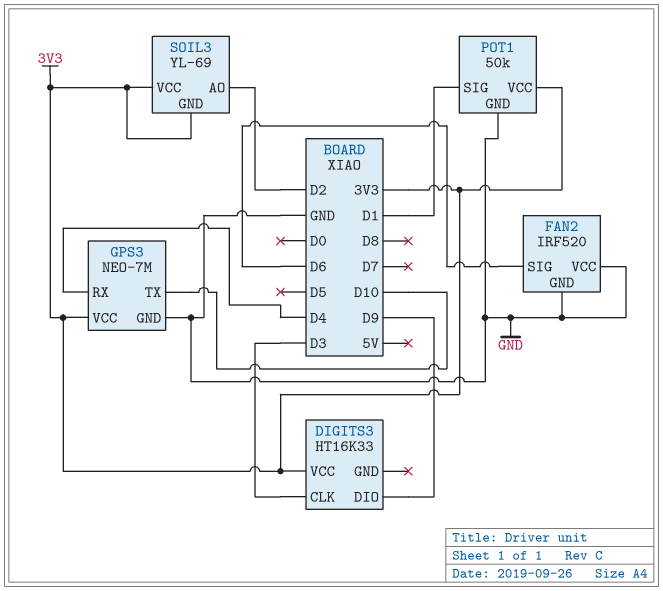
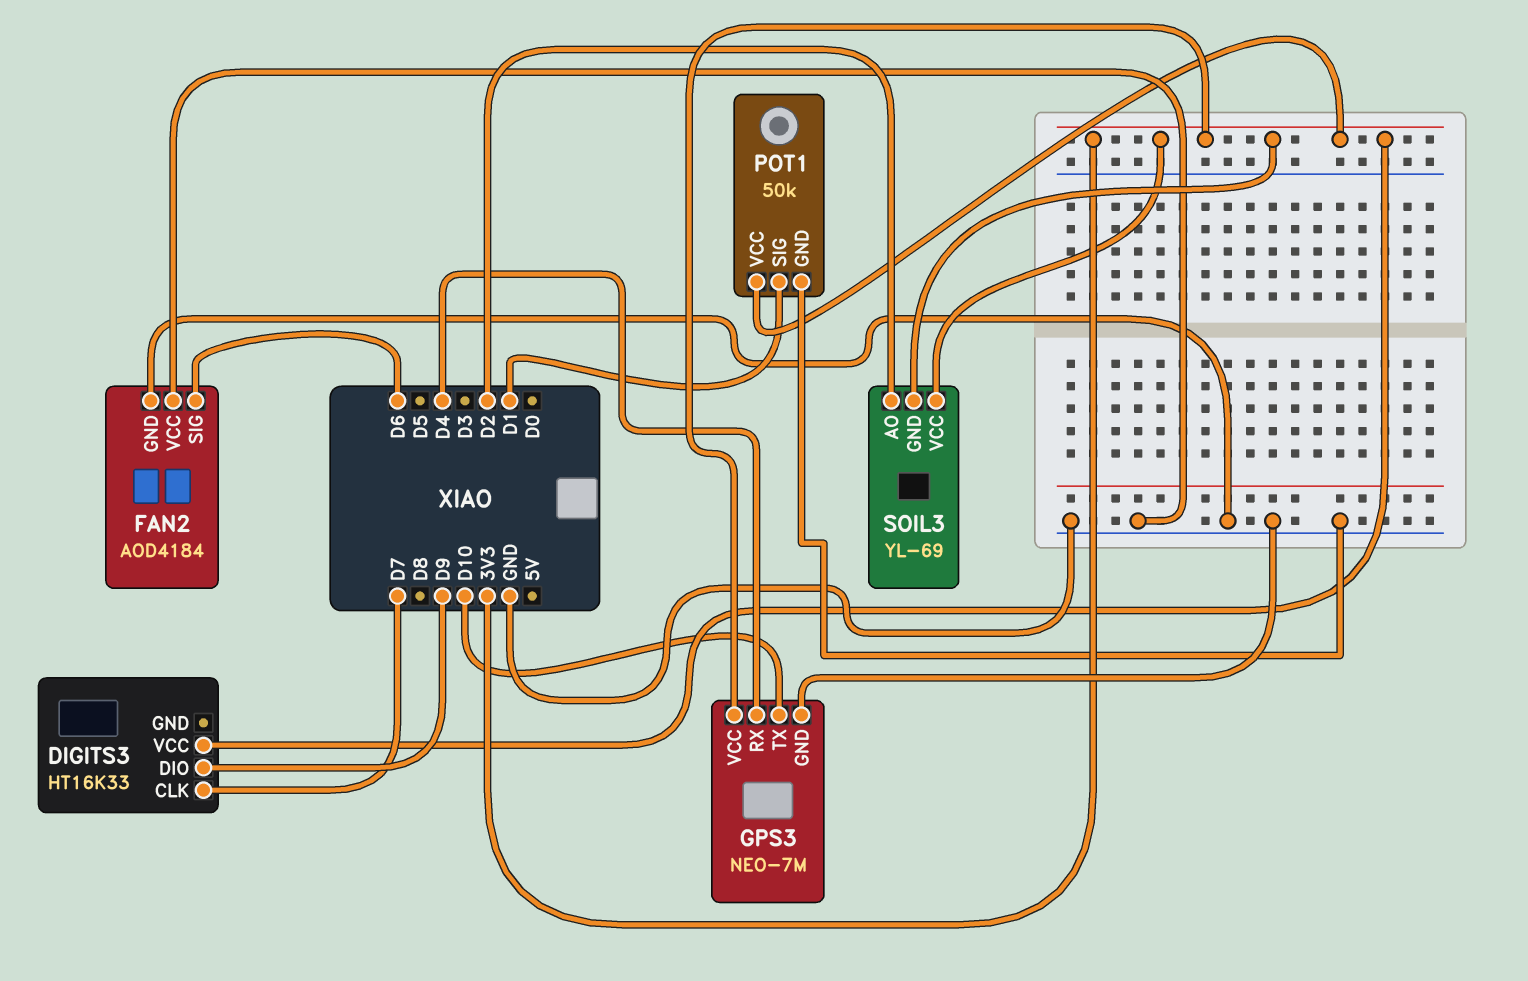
DIGITS3 pin CLK: D3 -> D7
FAN2: IRF520 -> AOD4184

